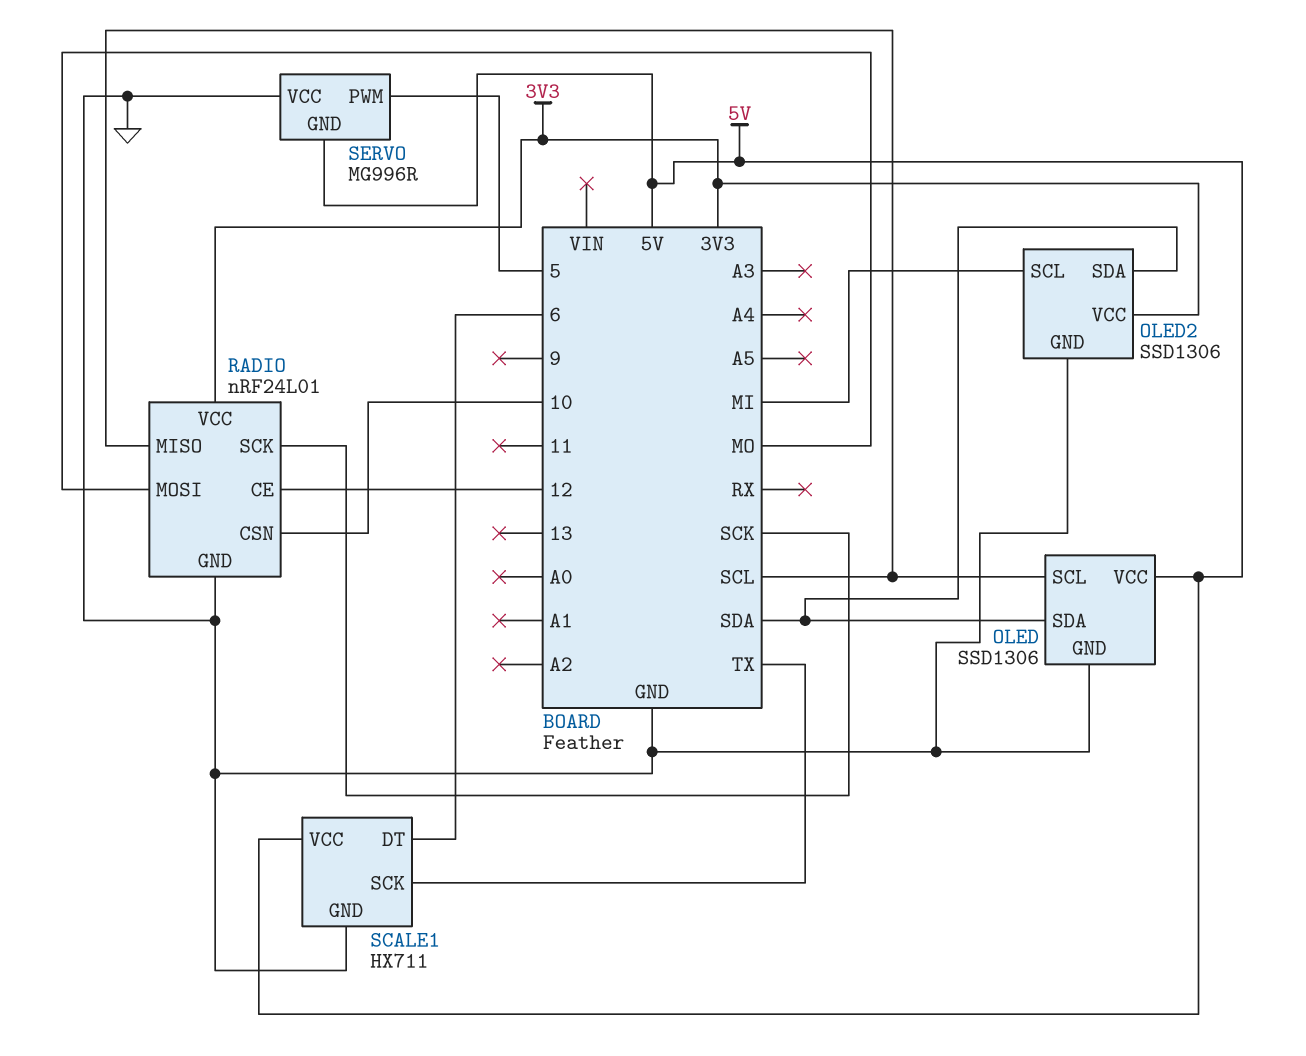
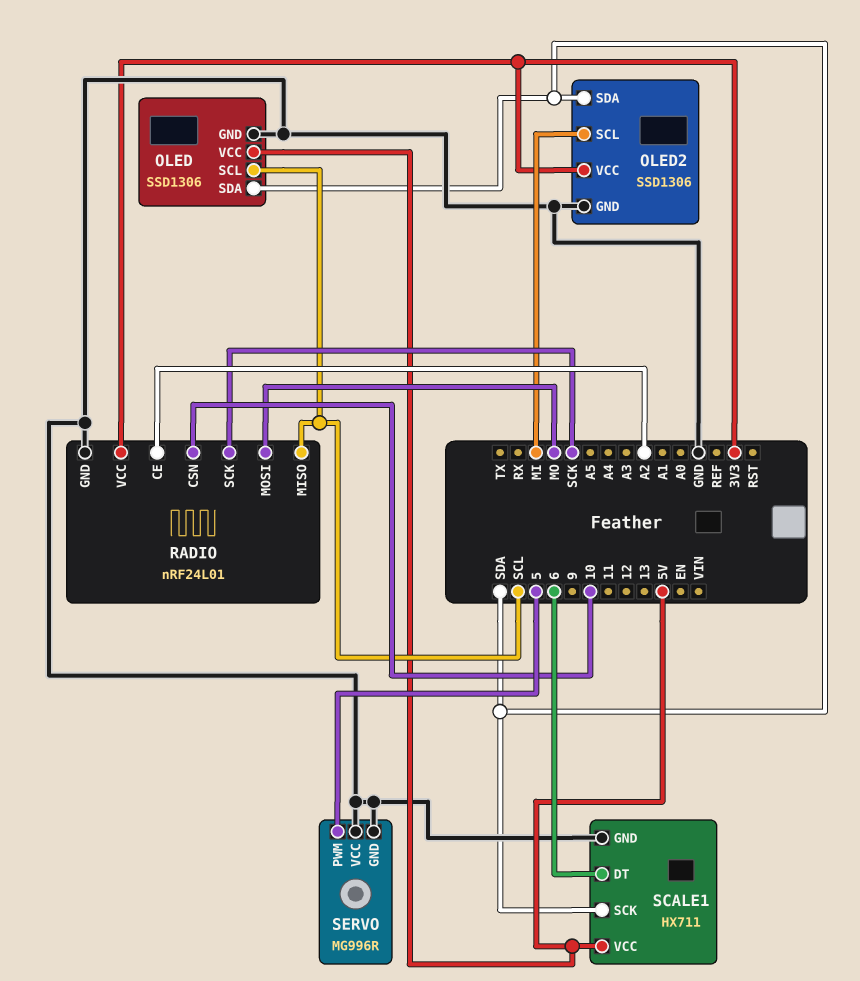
RADIO pin CE: 12 -> A2
SCALE1 pin SCK: TX -> SDA
SERVO pin GND: 5V -> GND

